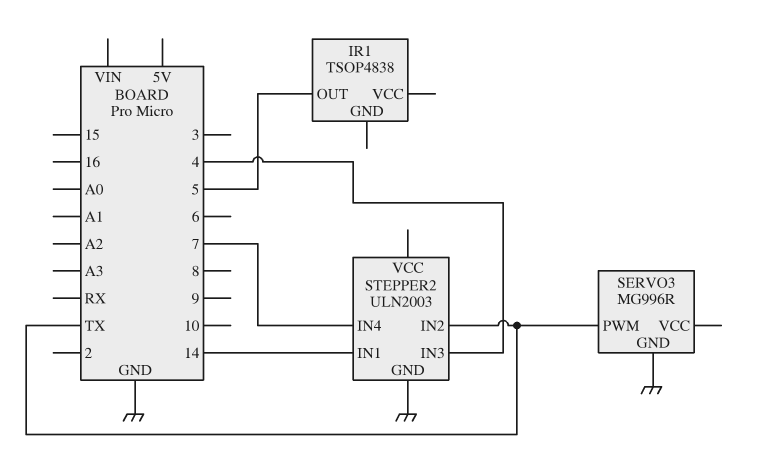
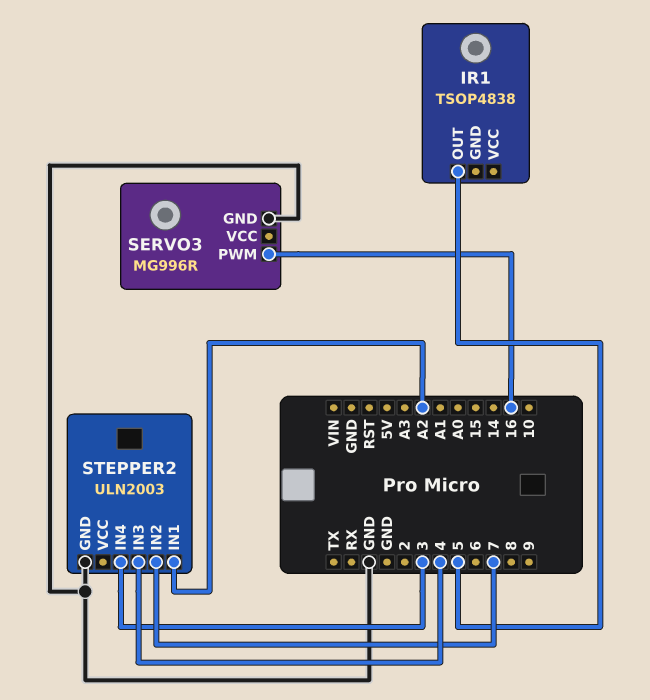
SERVO3 pin PWM: TX -> 16
STEPPER2 pin IN1: 14 -> A2
STEPPER2 pin IN2: TX -> 7
STEPPER2 pin IN4: 7 -> 3

